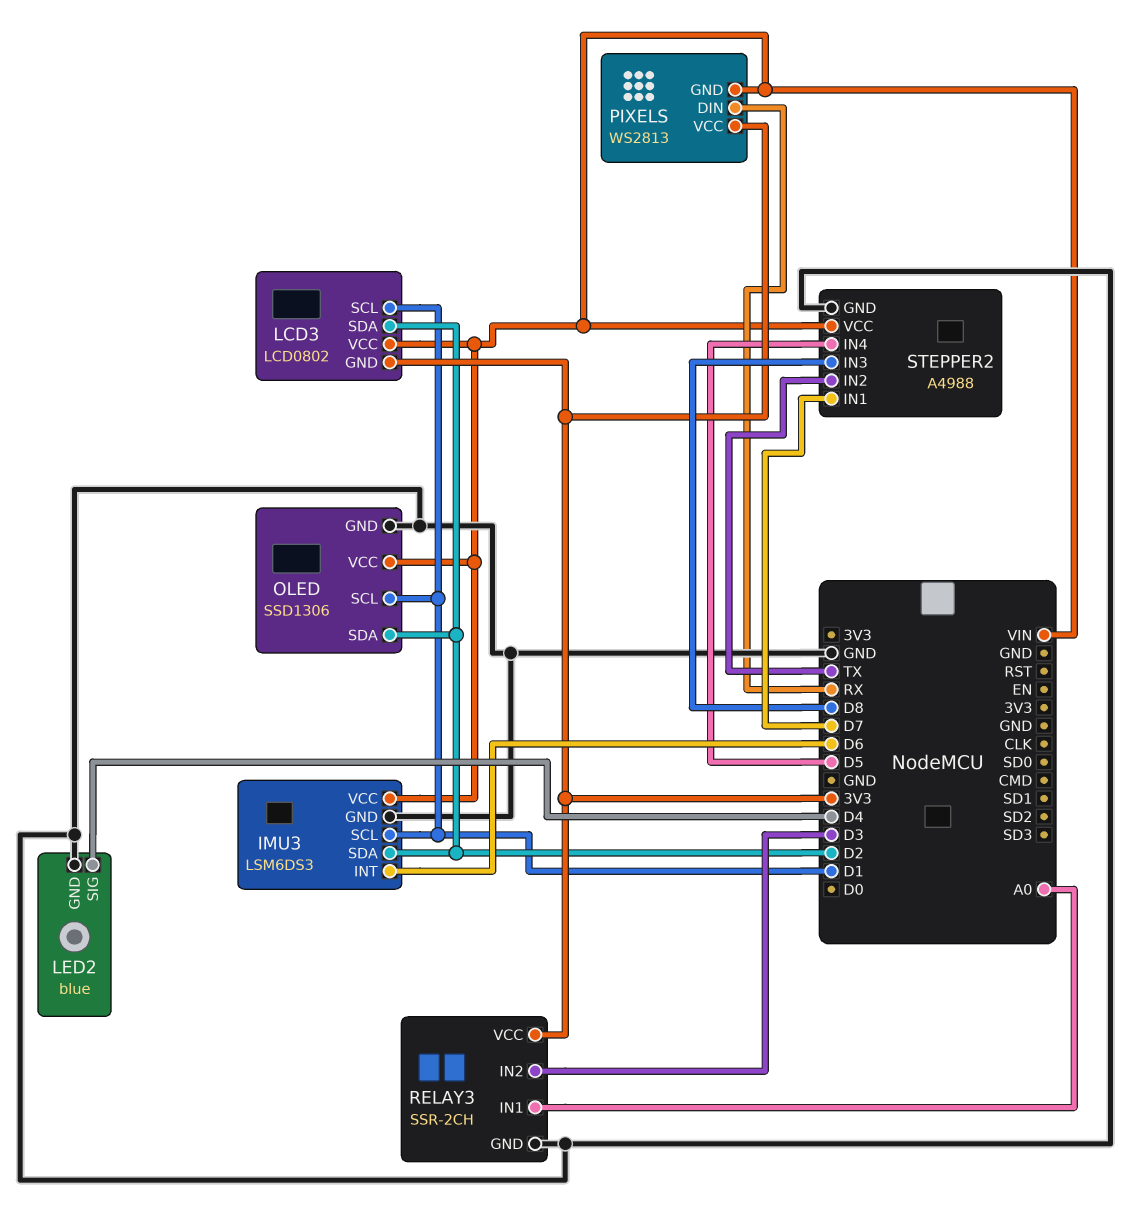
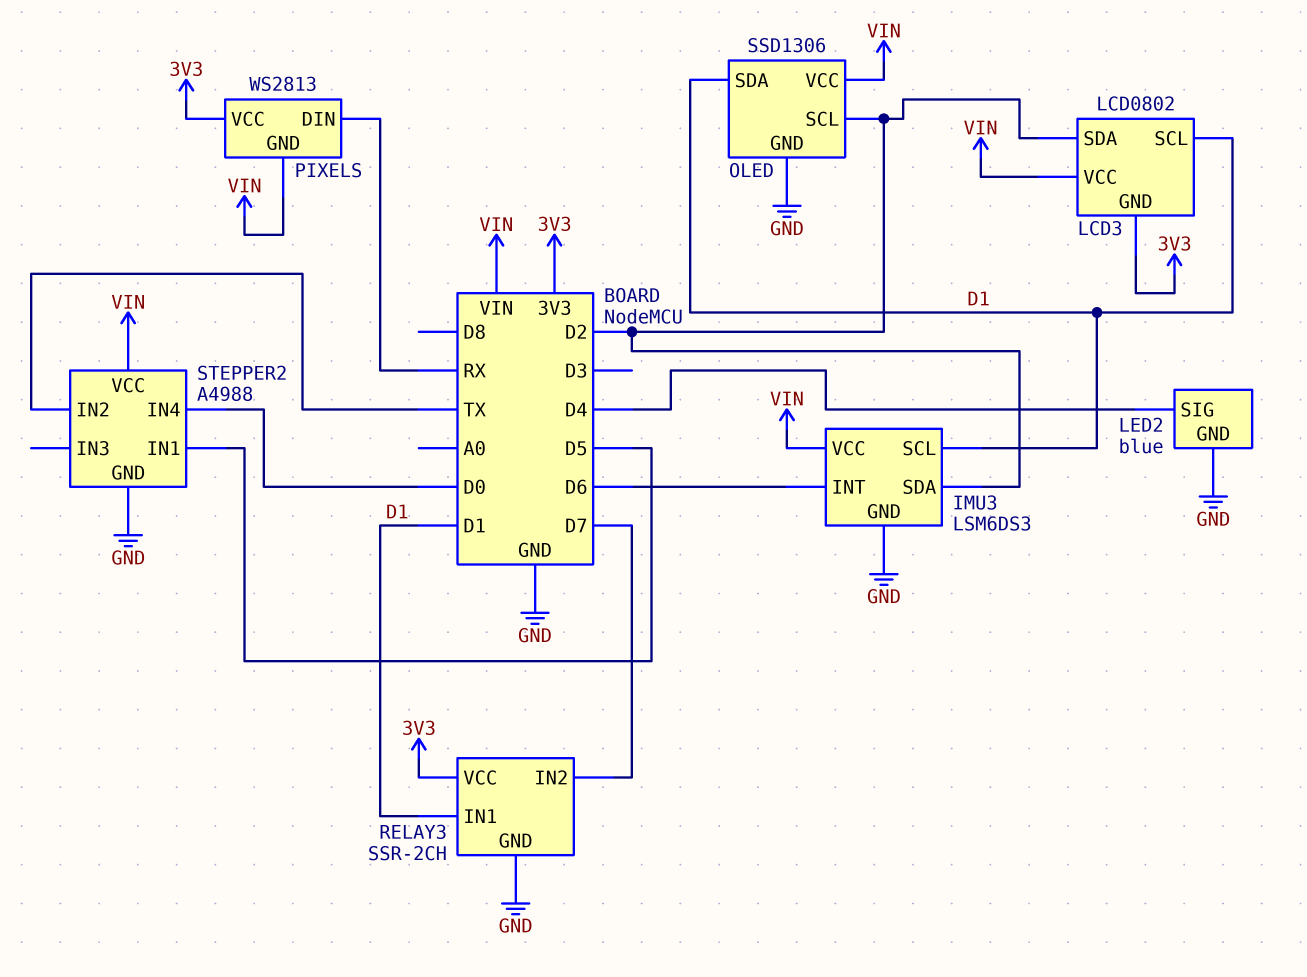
OLED pin SCL: D1 -> D2
OLED pin SDA: D2 -> D1
RELAY3 pin IN1: A0 -> D1
RELAY3 pin IN2: D3 -> D7
STEPPER2 pin IN1: D7 -> D5
STEPPER2 pin IN3: D8 -> none
STEPPER2 pin IN4: D5 -> D0

